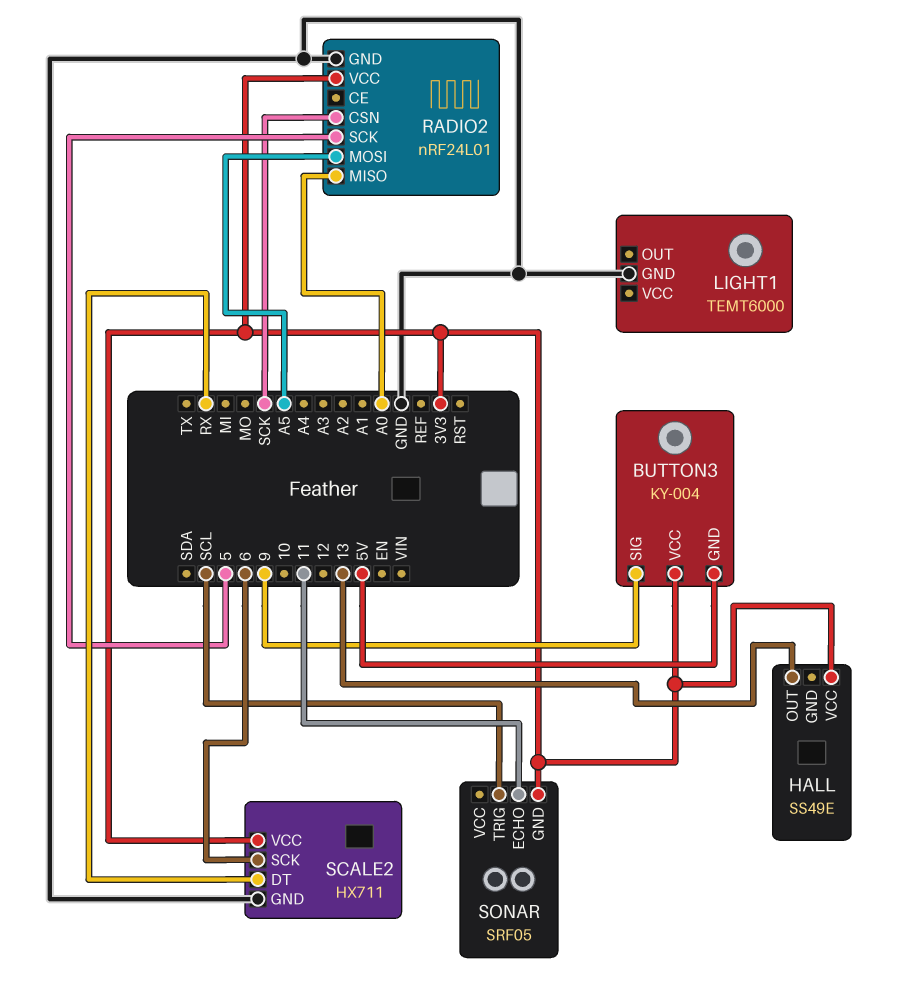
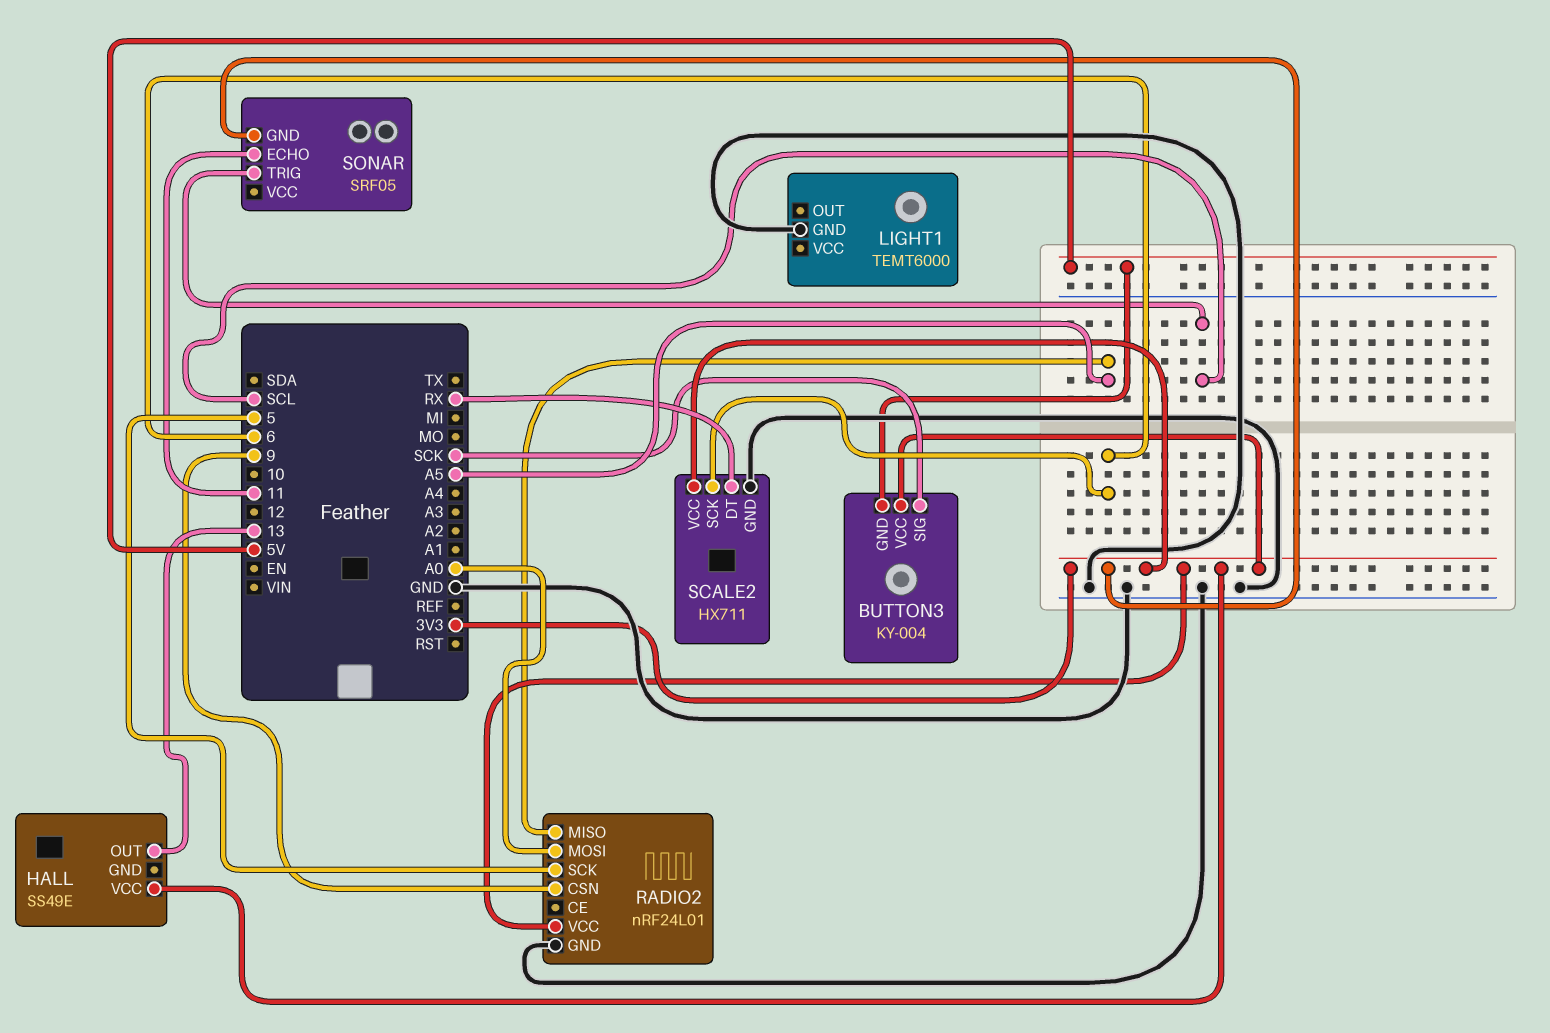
BUTTON3 pin SIG: 9 -> SCK
RADIO2 pin CSN: SCK -> 9
RADIO2 pin MISO: A0 -> A5
RADIO2 pin MOSI: A5 -> A0

